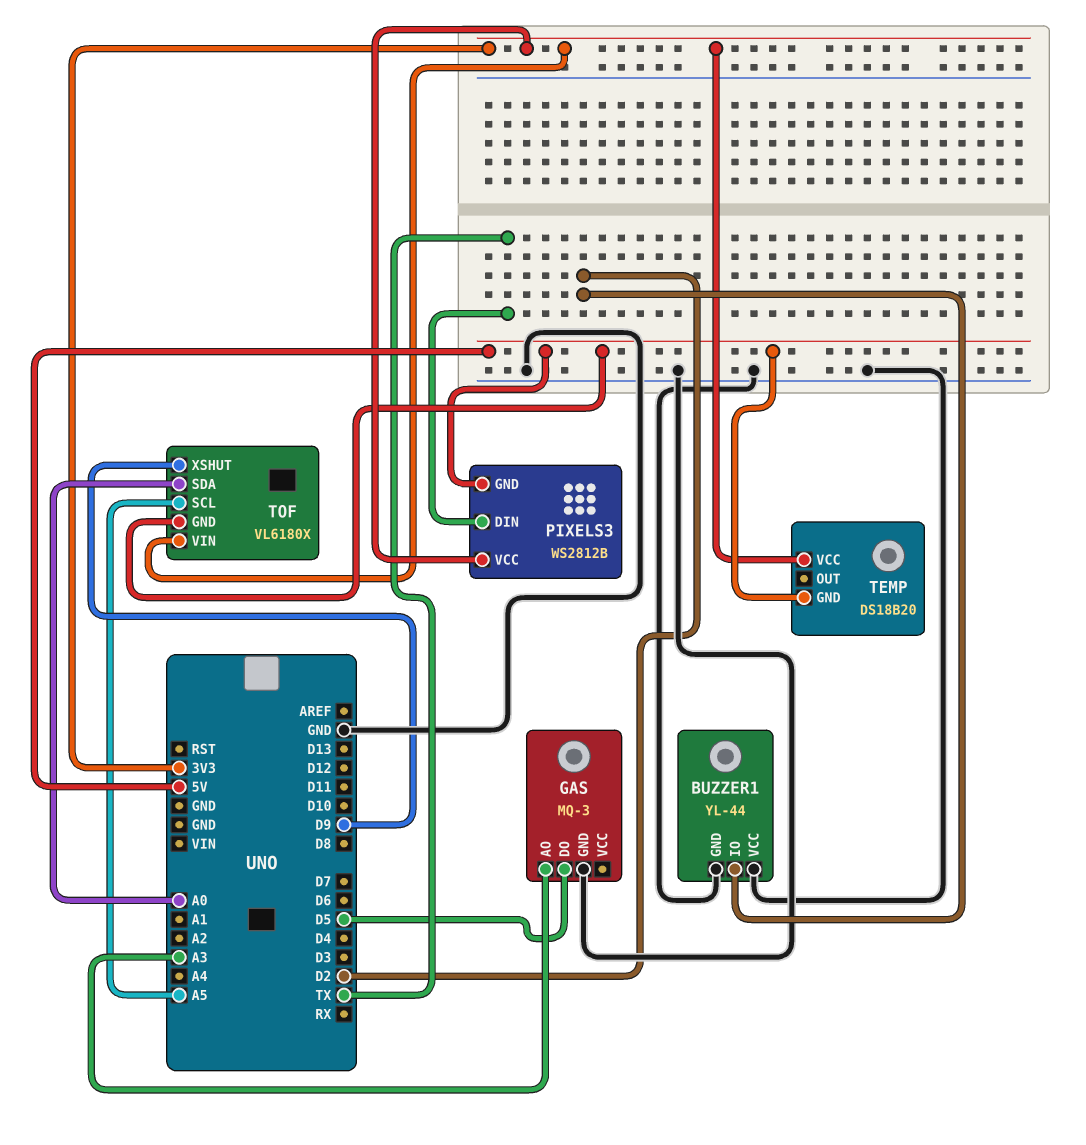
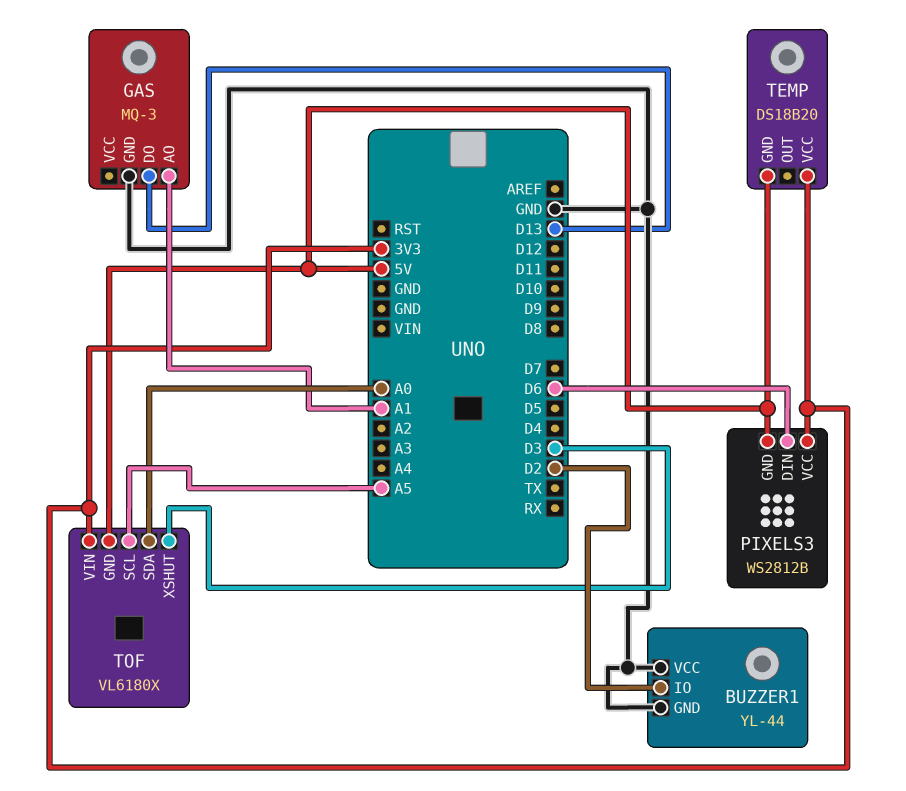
GAS pin AO: A3 -> A1
GAS pin DO: D5 -> D13
PIXELS3 pin DIN: TX -> D6
TOF pin XSHUT: D9 -> D3

